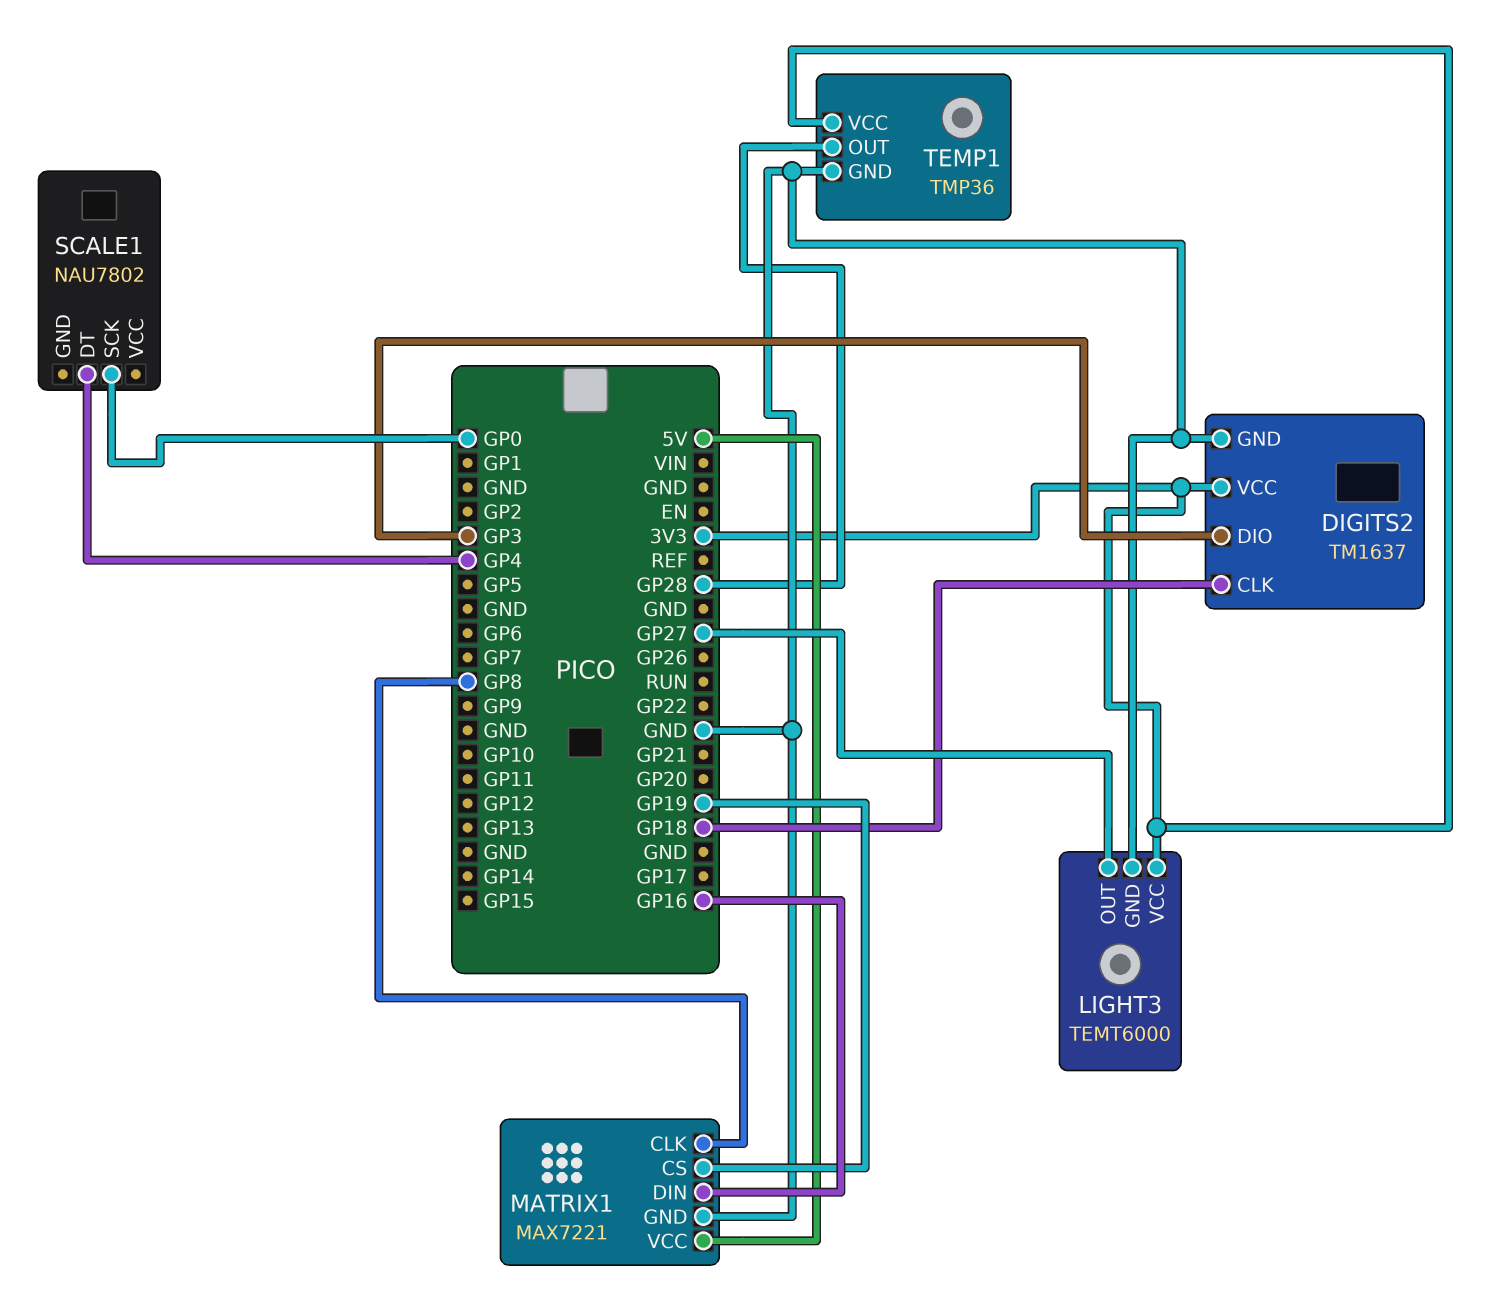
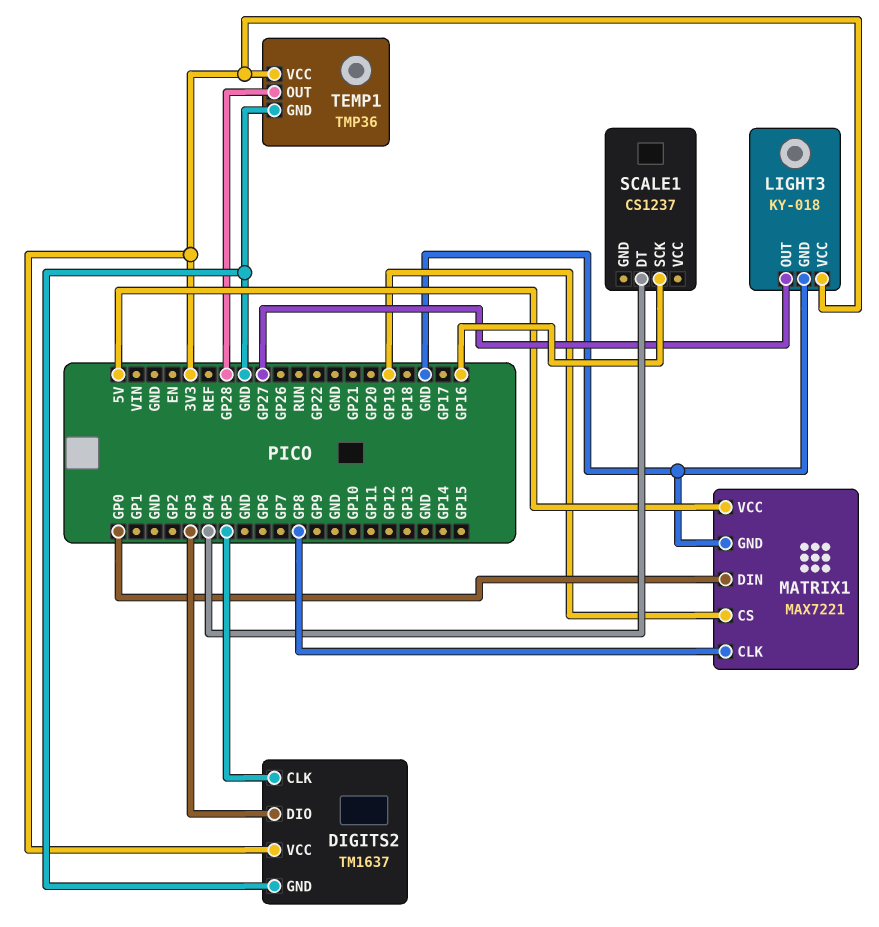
DIGITS2 pin CLK: GP18 -> GP5
LIGHT3: TEMT6000 -> KY-018
MATRIX1 pin DIN: GP16 -> GP0
SCALE1: NAU7802 -> CS1237
SCALE1 pin SCK: GP0 -> GP16

